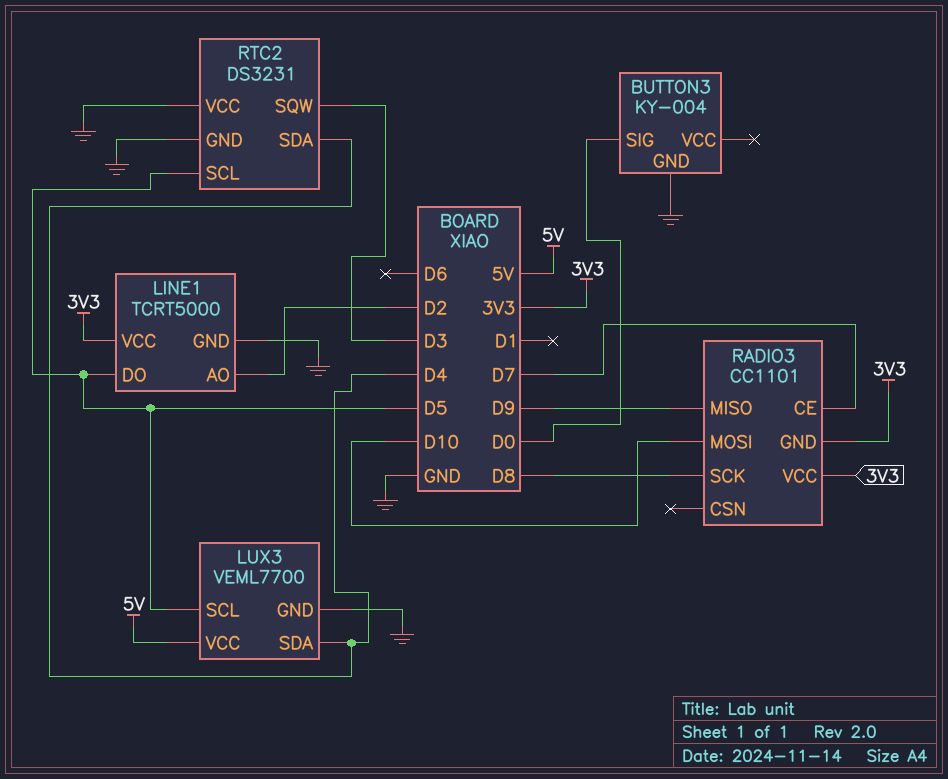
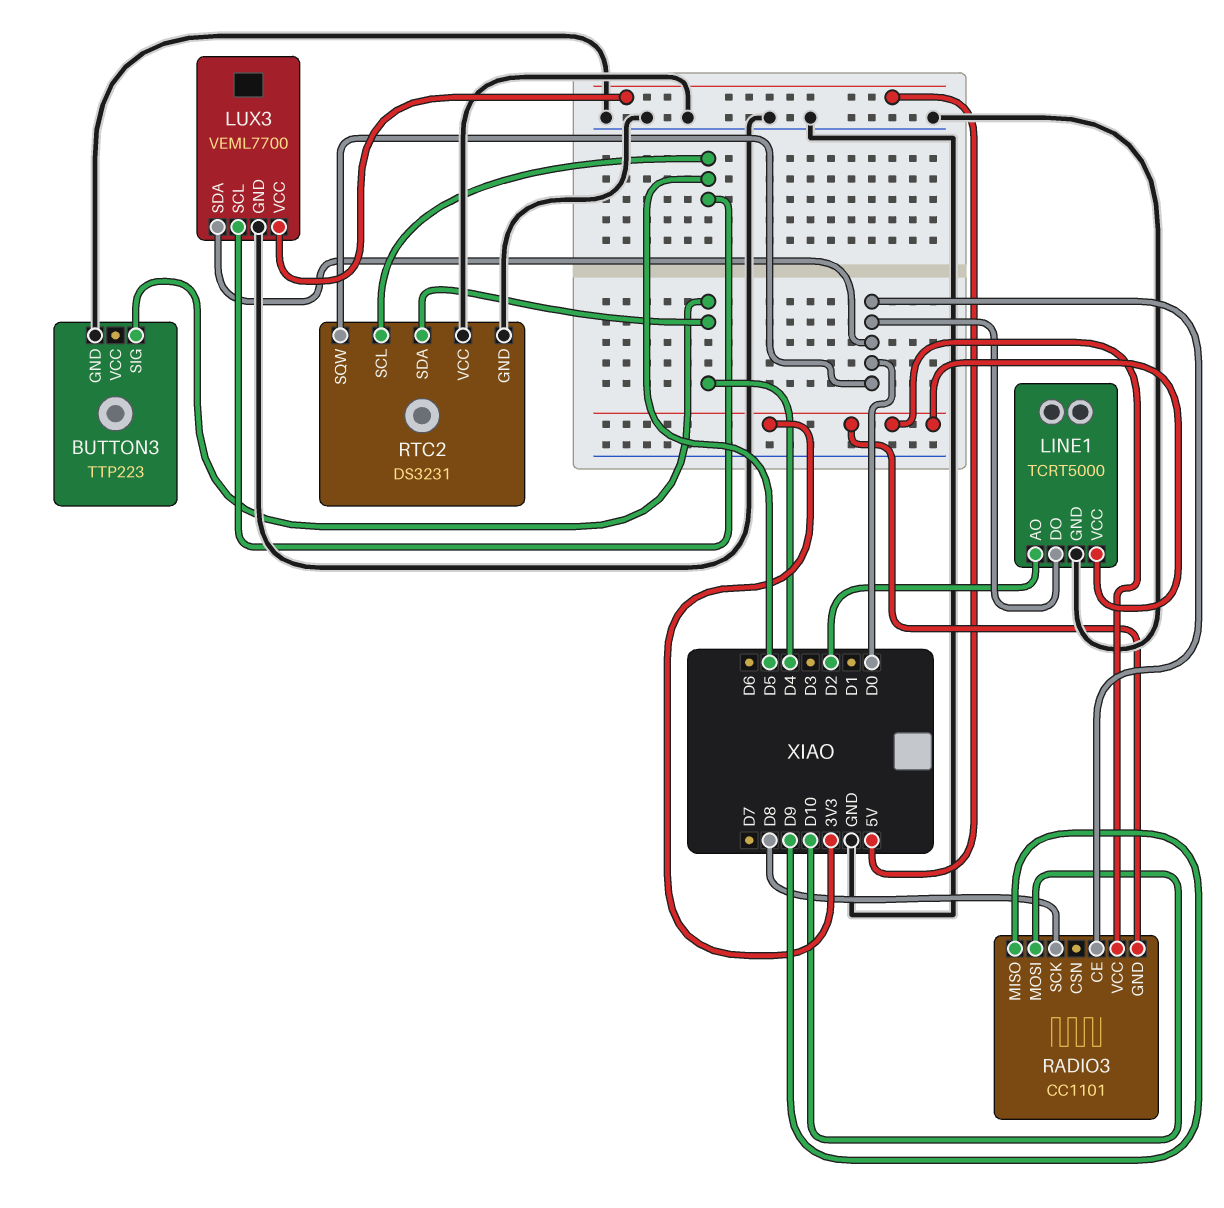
BUTTON3: KY-004 -> TTP223
BUTTON3 pin SIG: D0 -> D4
LINE1 pin DO: D5 -> D0
LUX3 pin SDA: D4 -> D0
RADIO3 pin CE: D7 -> D0
RTC2 pin SQW: D3 -> D0

